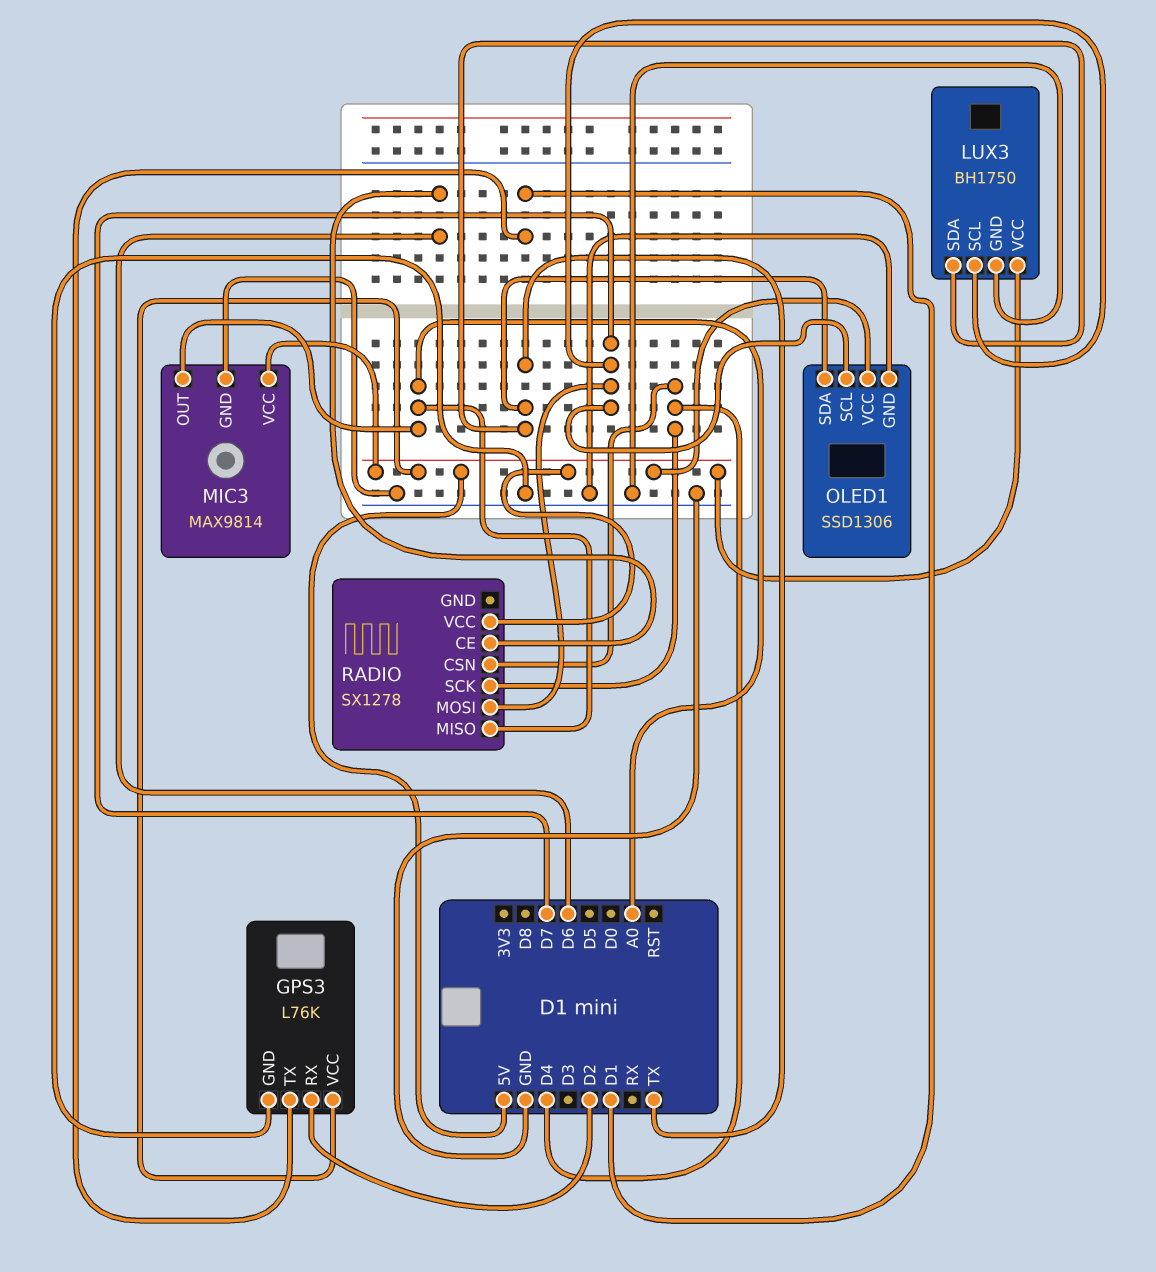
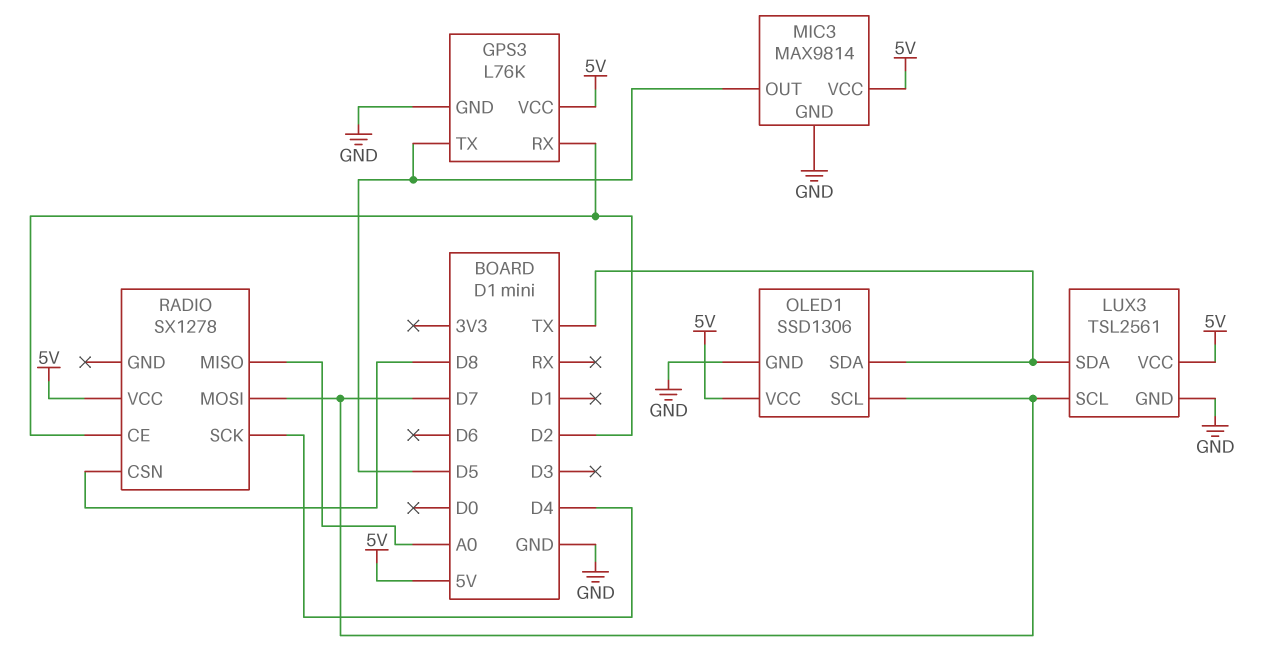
GPS3 pin TX: D1 -> D5
LUX3: BH1750 -> TSL2561
MIC3 pin OUT: A0 -> D5
RADIO pin CE: D6 -> D2
RADIO pin CSN: D4 -> D8

